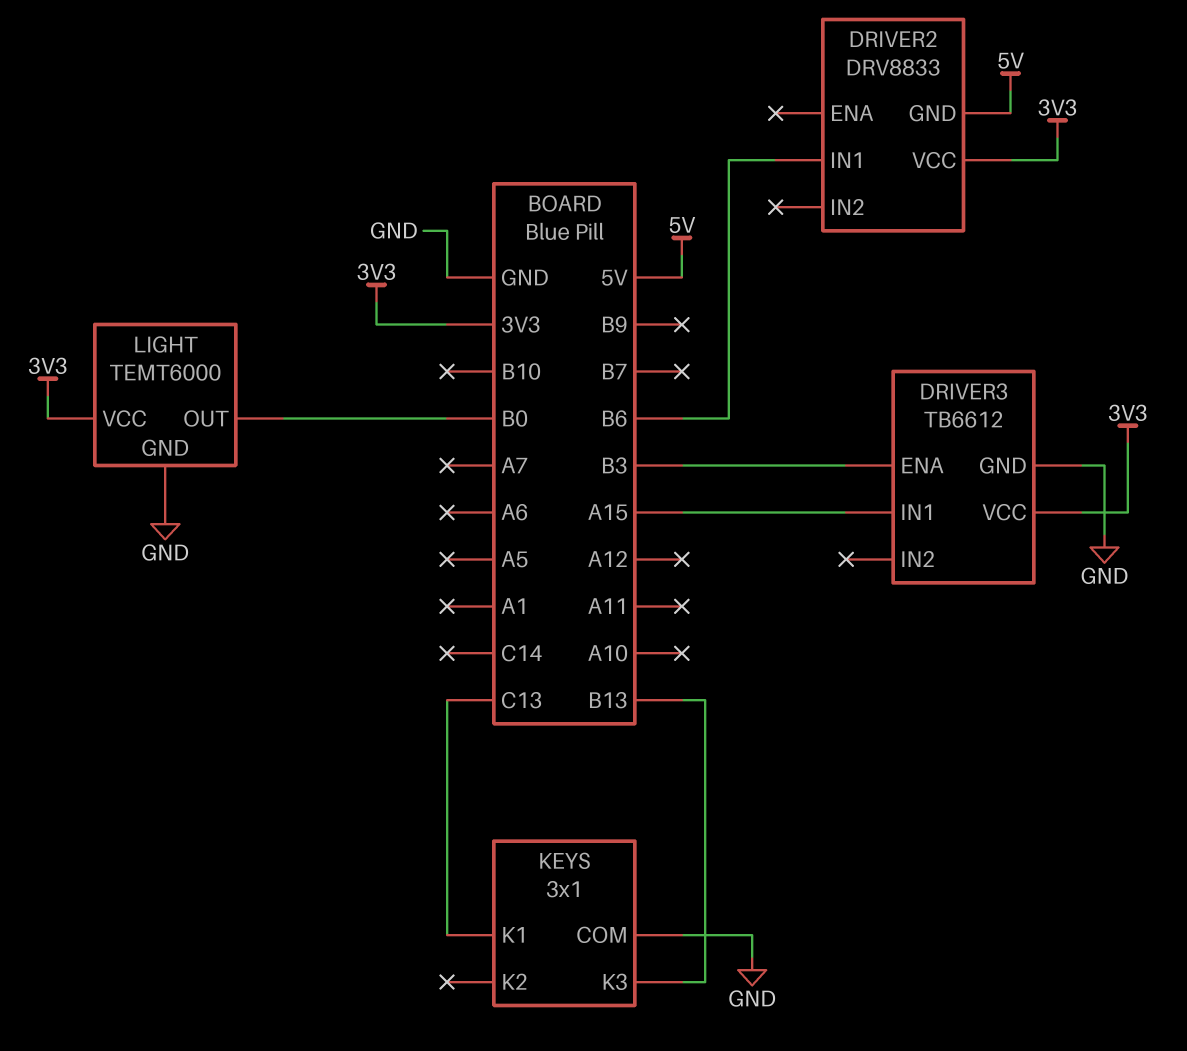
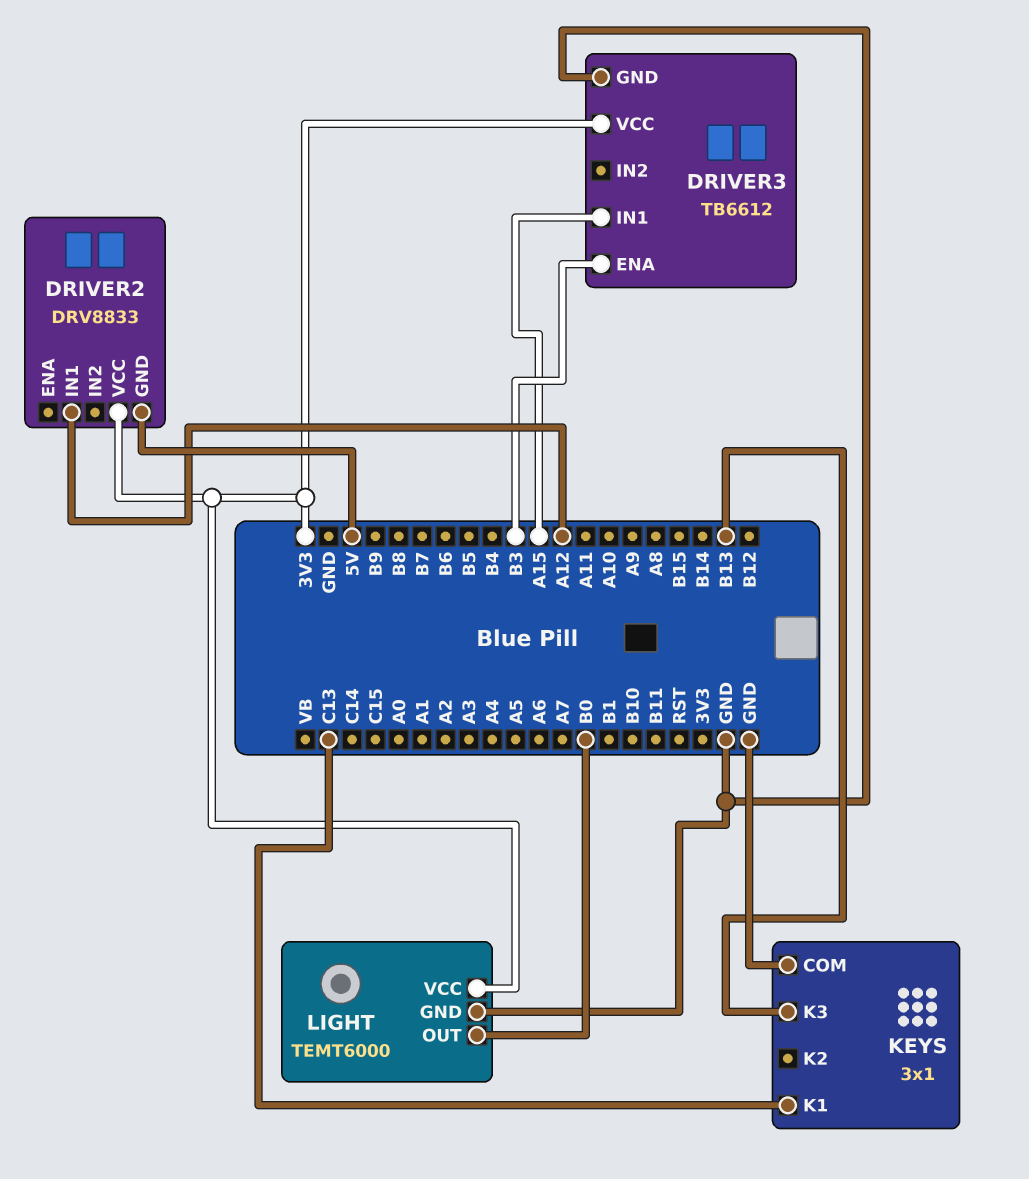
DRIVER2 pin IN1: B6 -> A12

